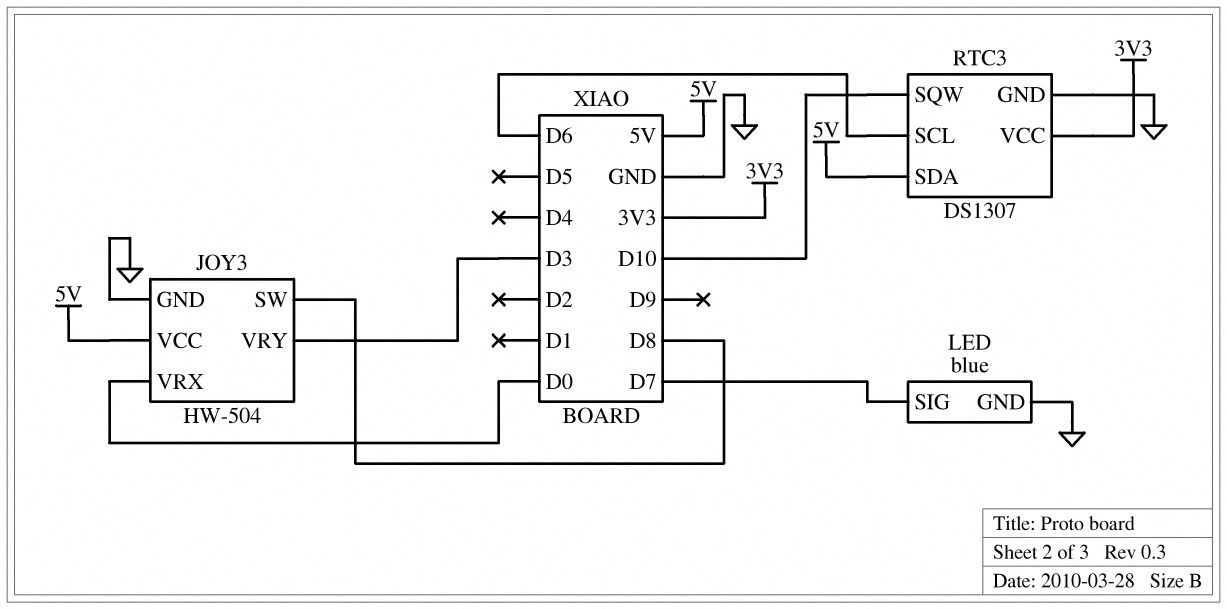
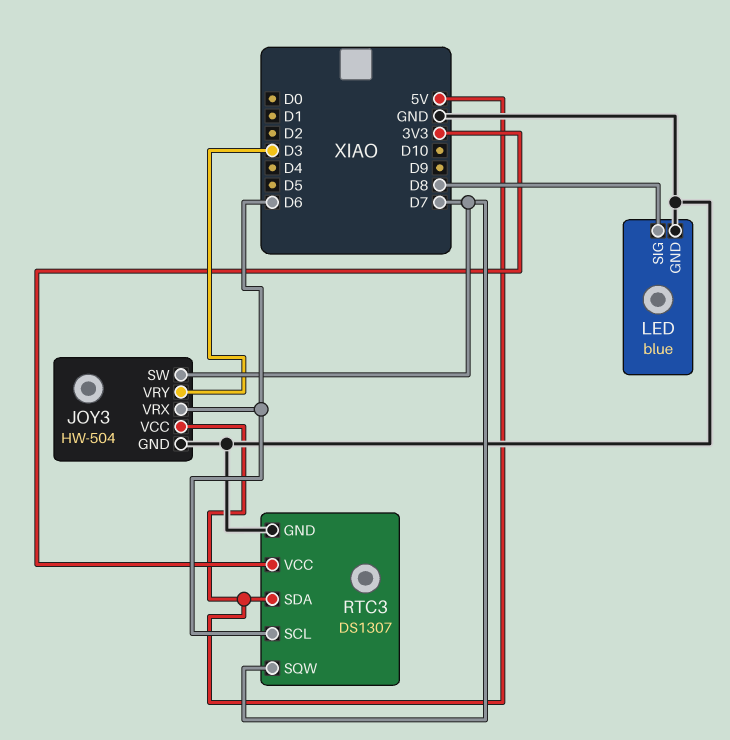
JOY3 pin SW: D8 -> D7
JOY3 pin VRX: D0 -> D6
LED pin SIG: D7 -> D8
RTC3 pin SQW: D10 -> D7

